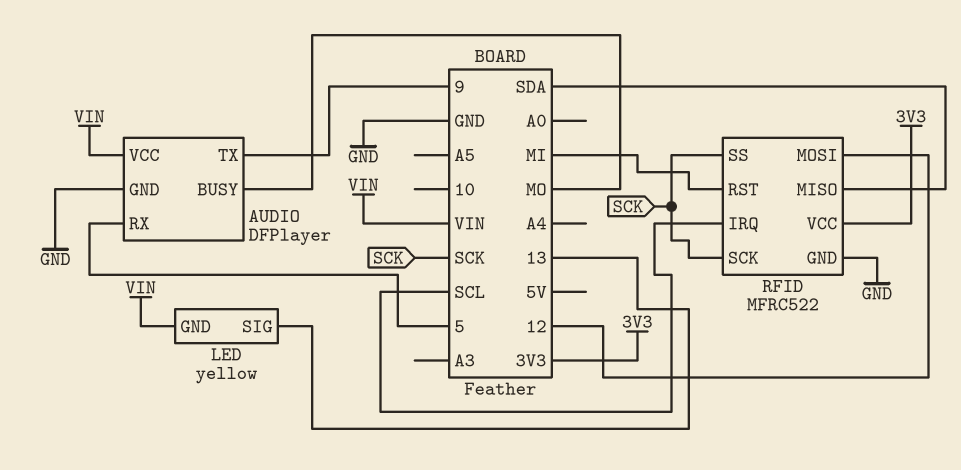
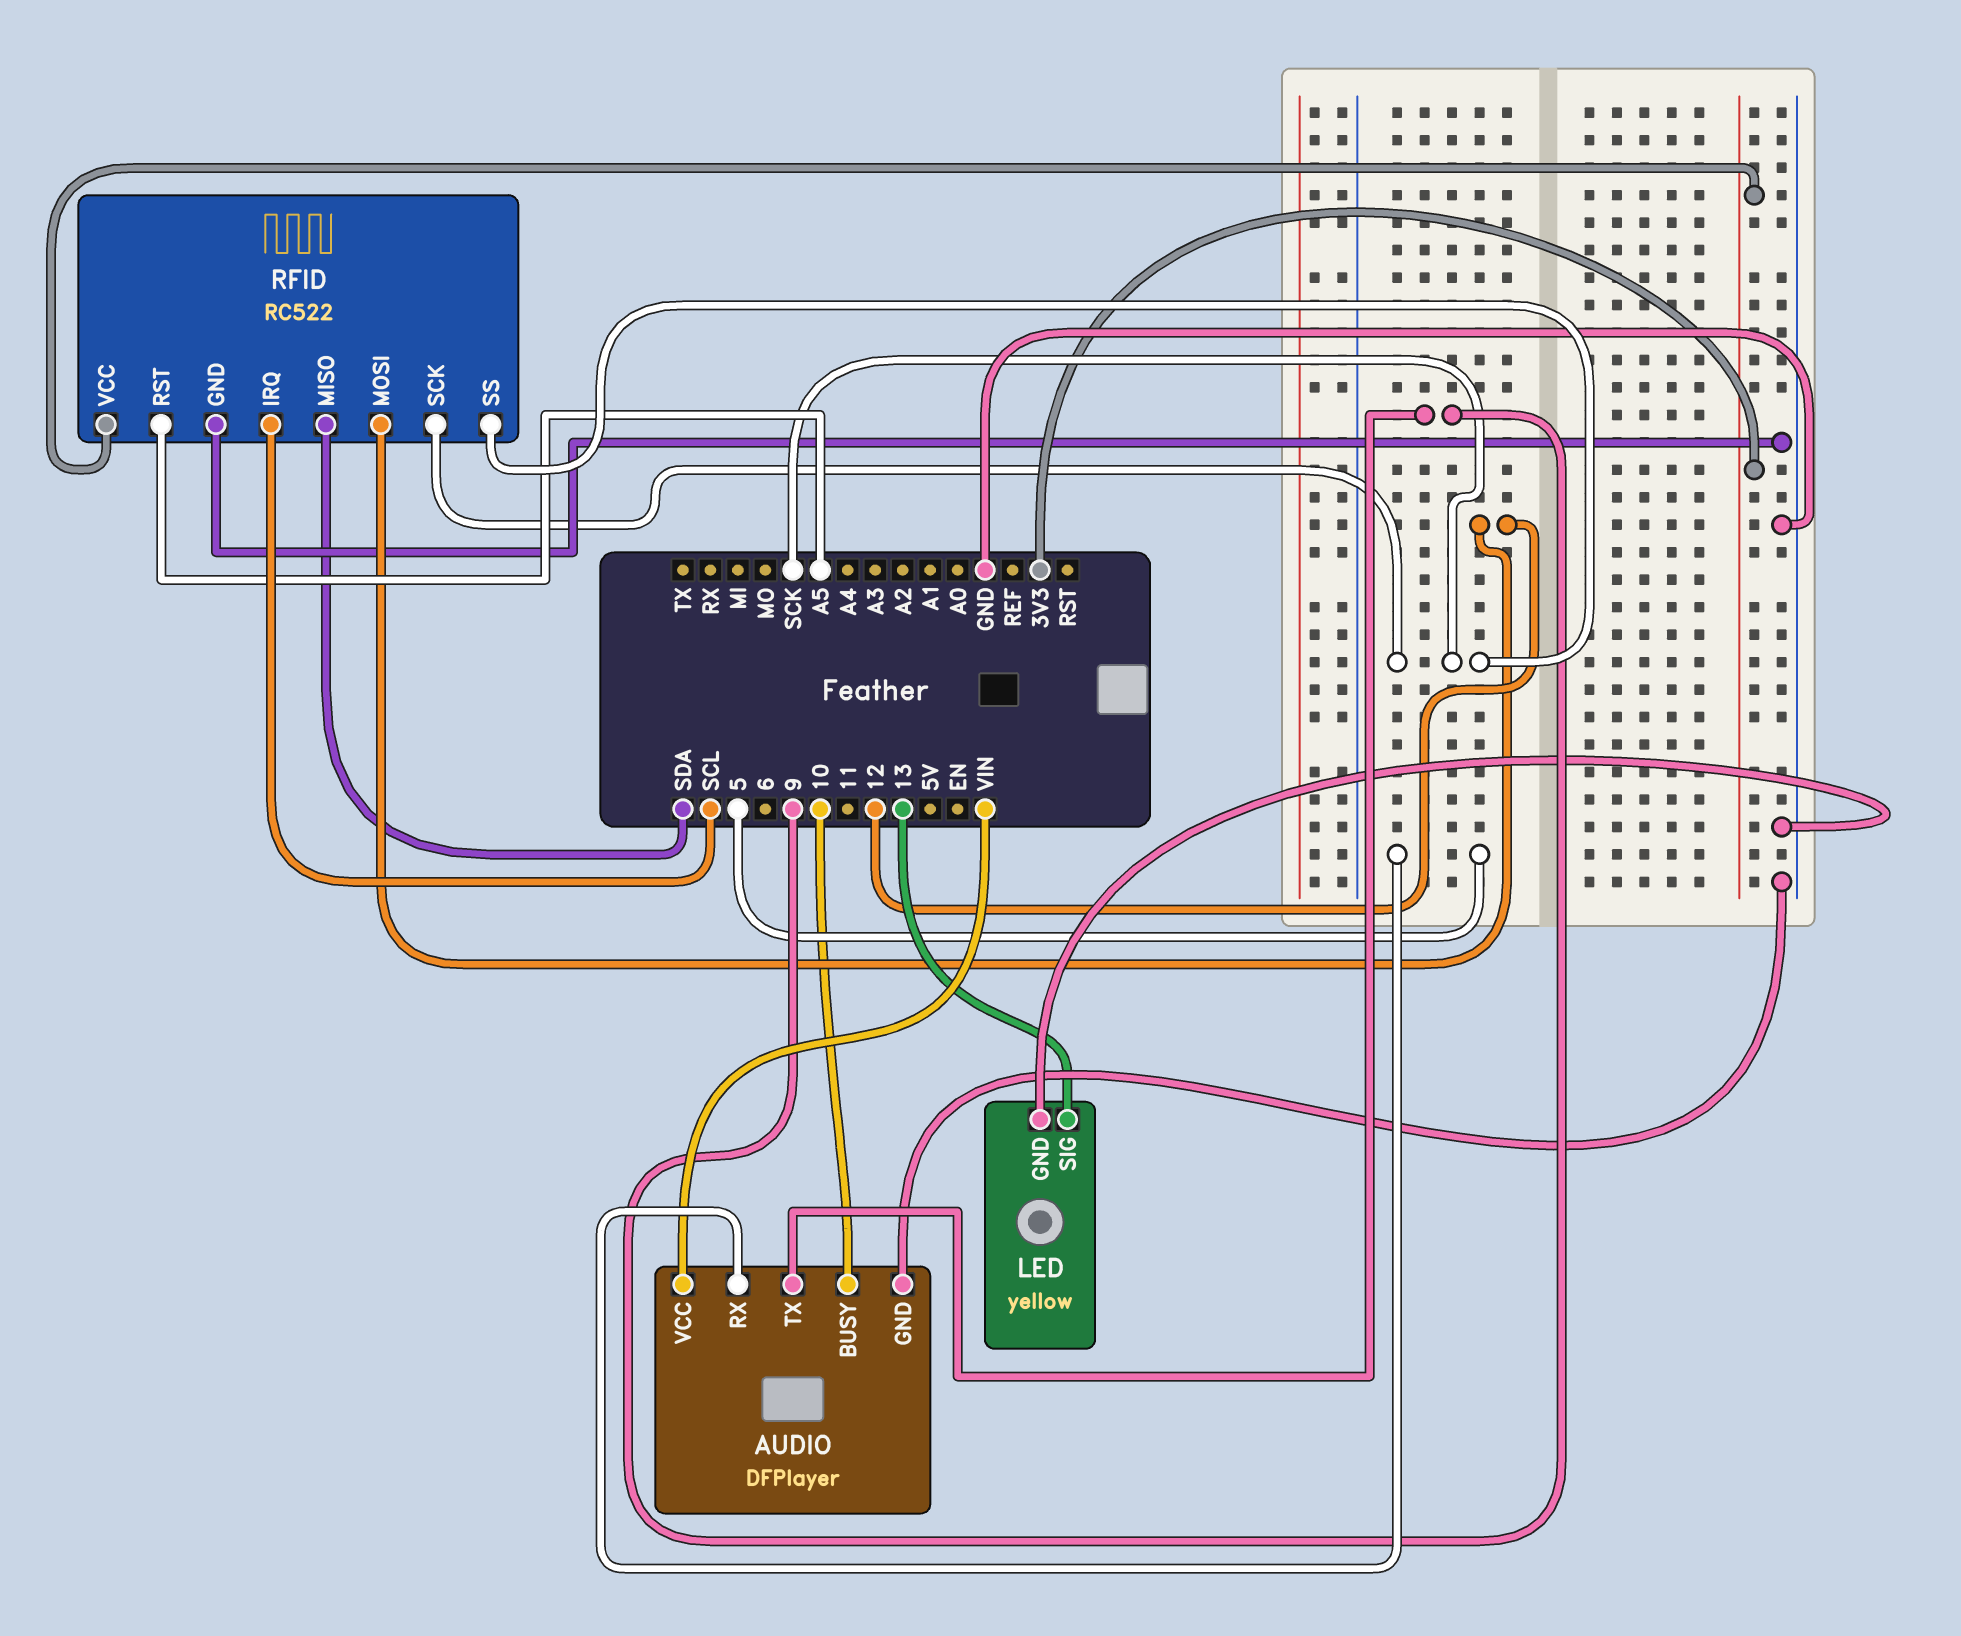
AUDIO pin BUSY: MO -> 10
LED pin GND: VIN -> GND
RFID: MFRC522 -> RC522
RFID pin RST: MI -> A5

